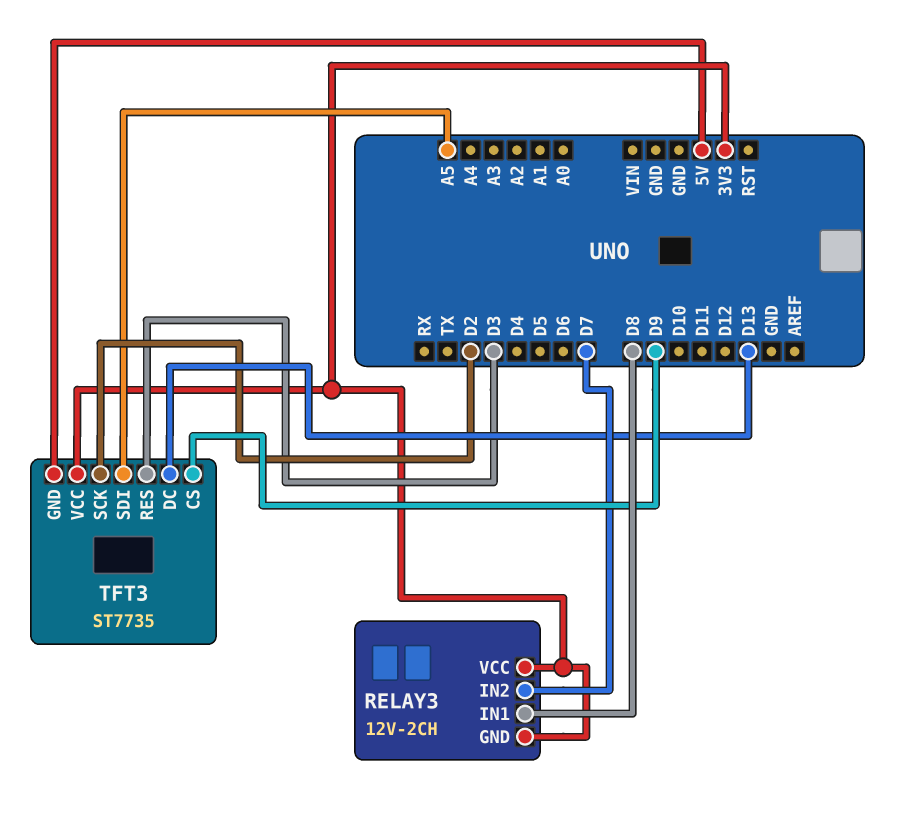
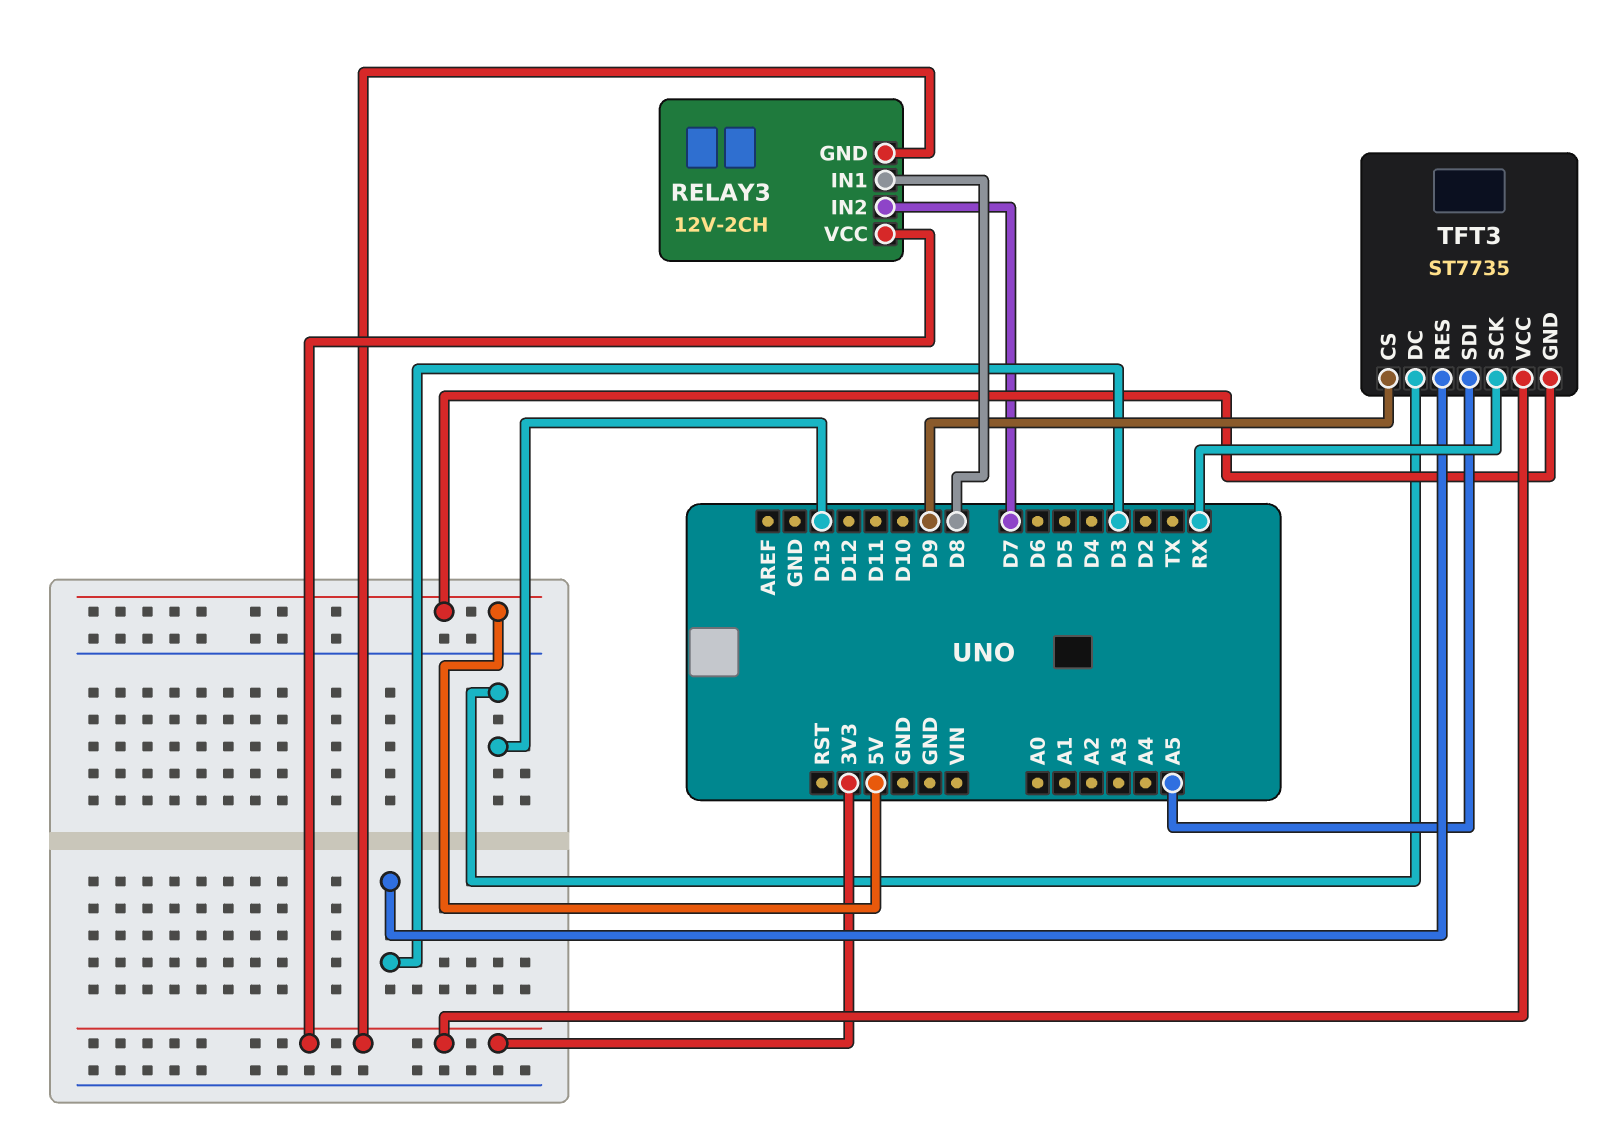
TFT3 pin SCK: D2 -> RX

